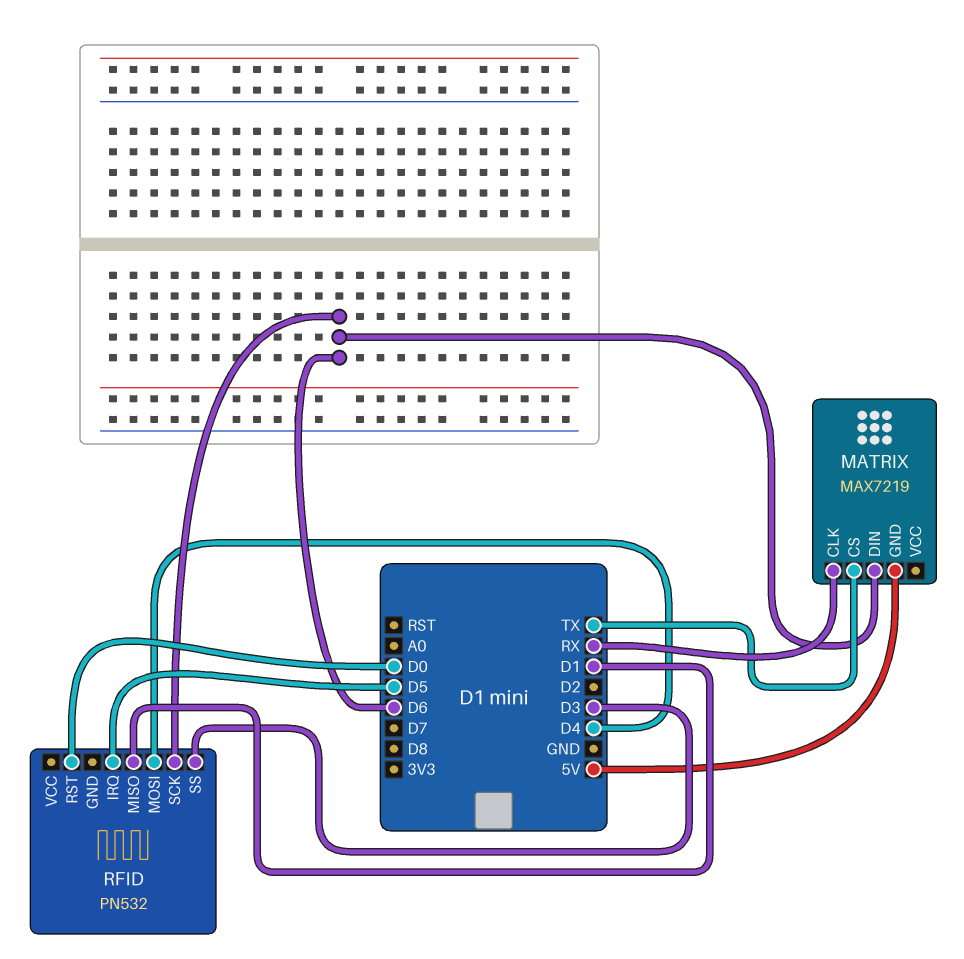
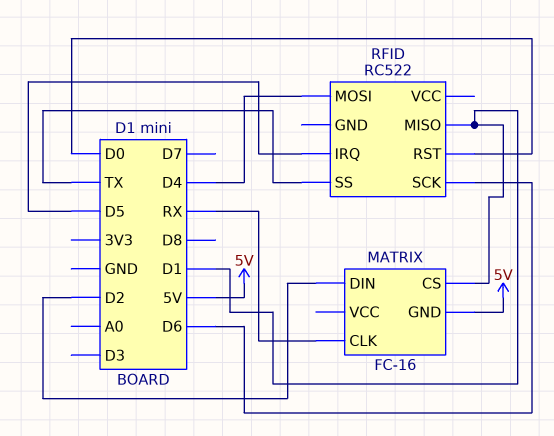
MATRIX: MAX7219 -> FC-16
MATRIX pin CS: TX -> D1
MATRIX pin DIN: D6 -> D2
RFID: PN532 -> RC522
RFID pin SS: D3 -> TX

